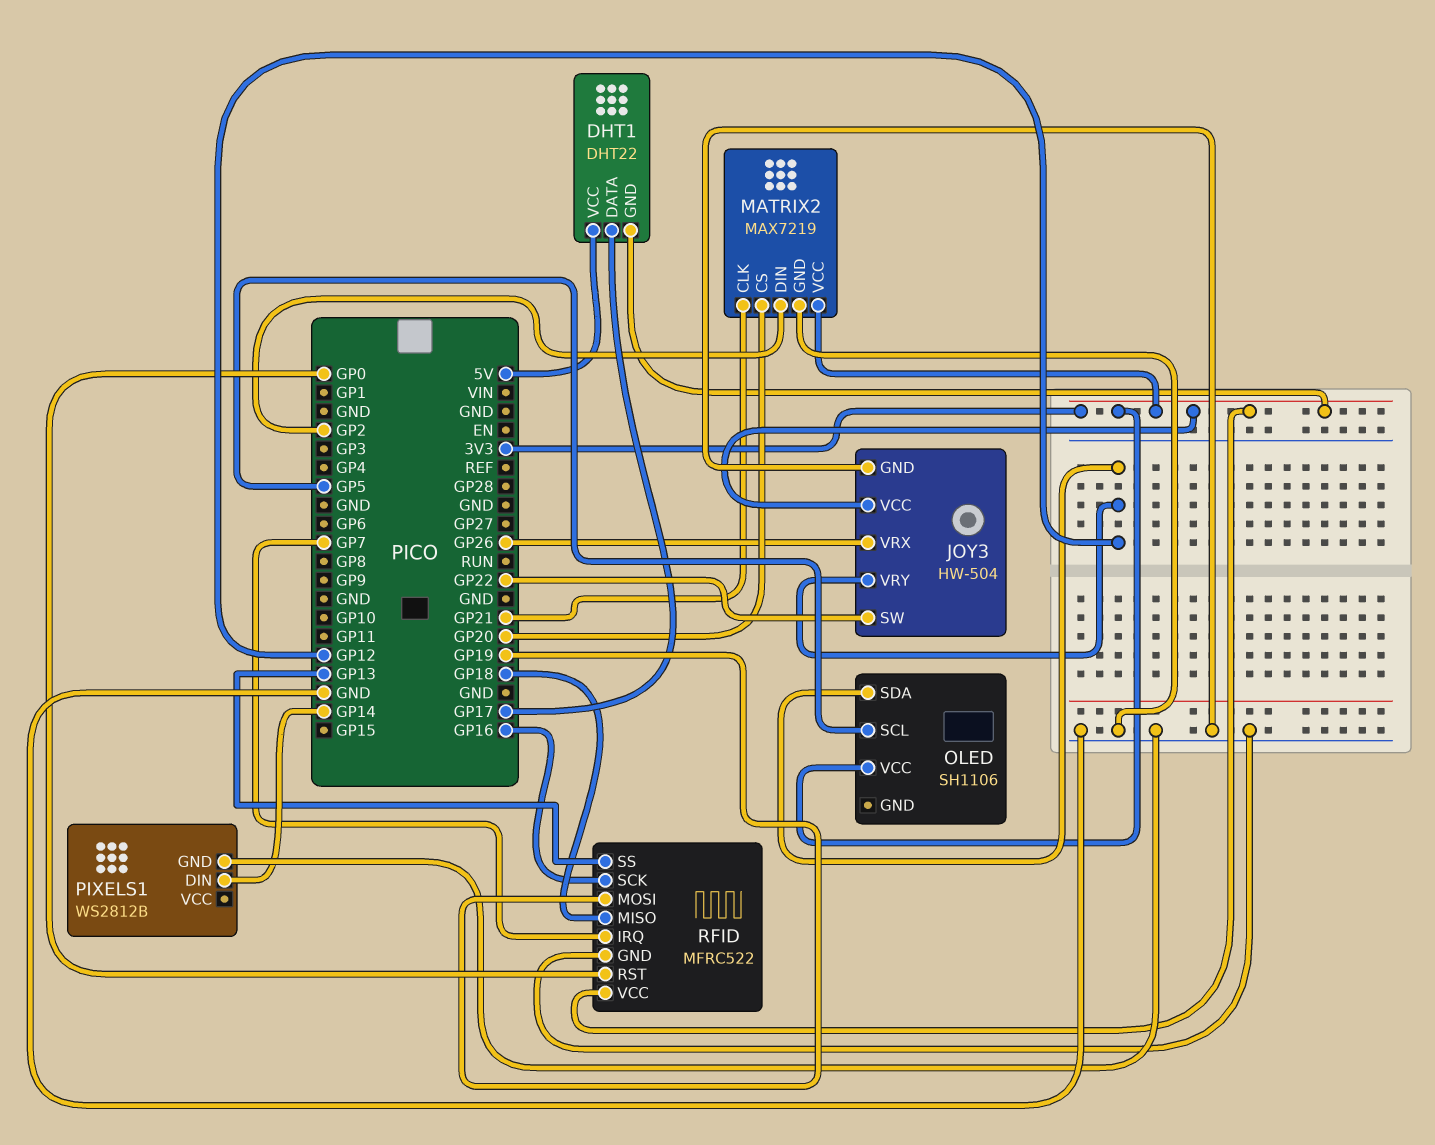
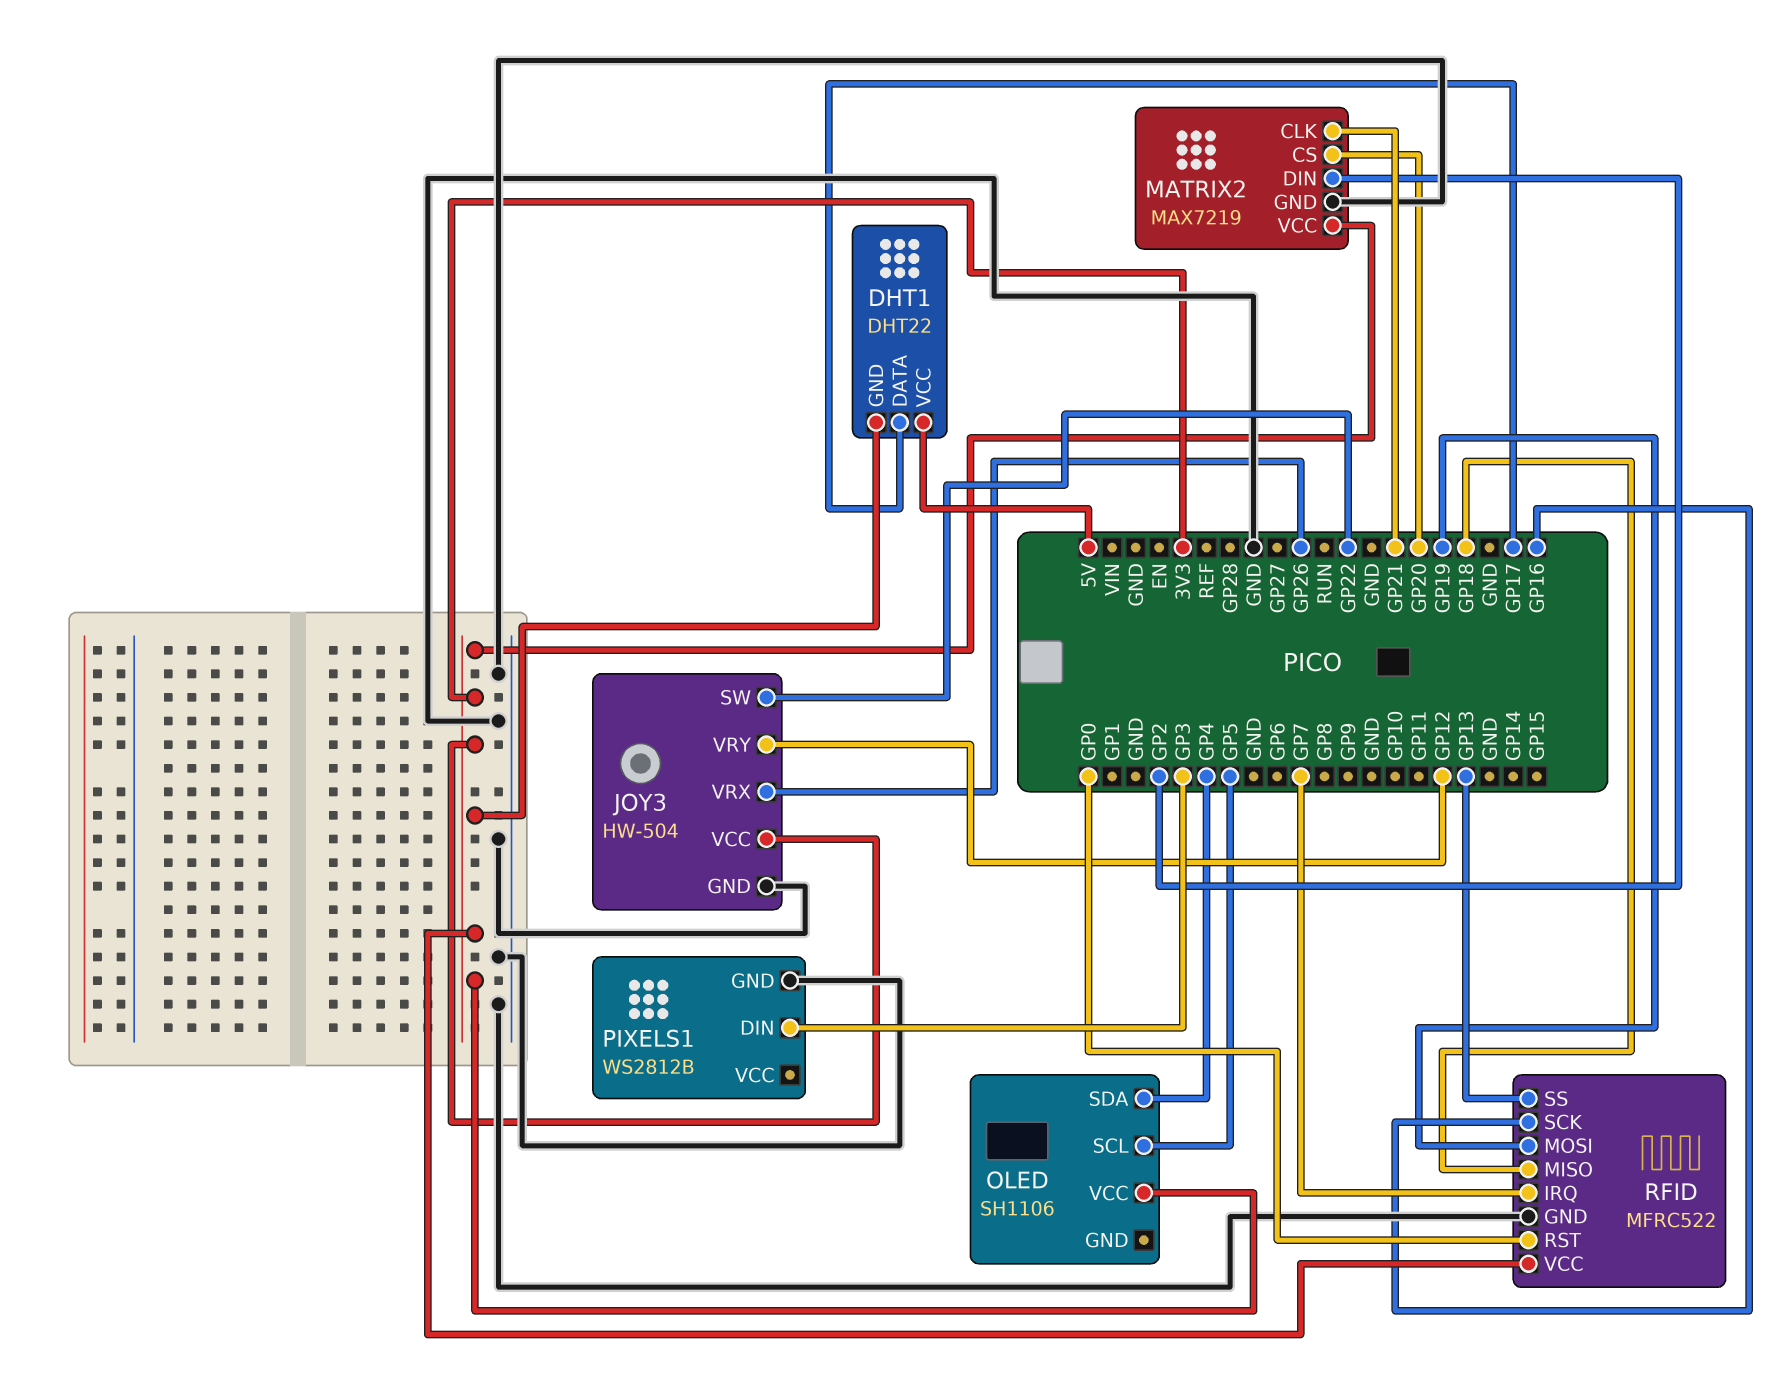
OLED pin SDA: GP12 -> GP4
PIXELS1 pin DIN: GP14 -> GP3

